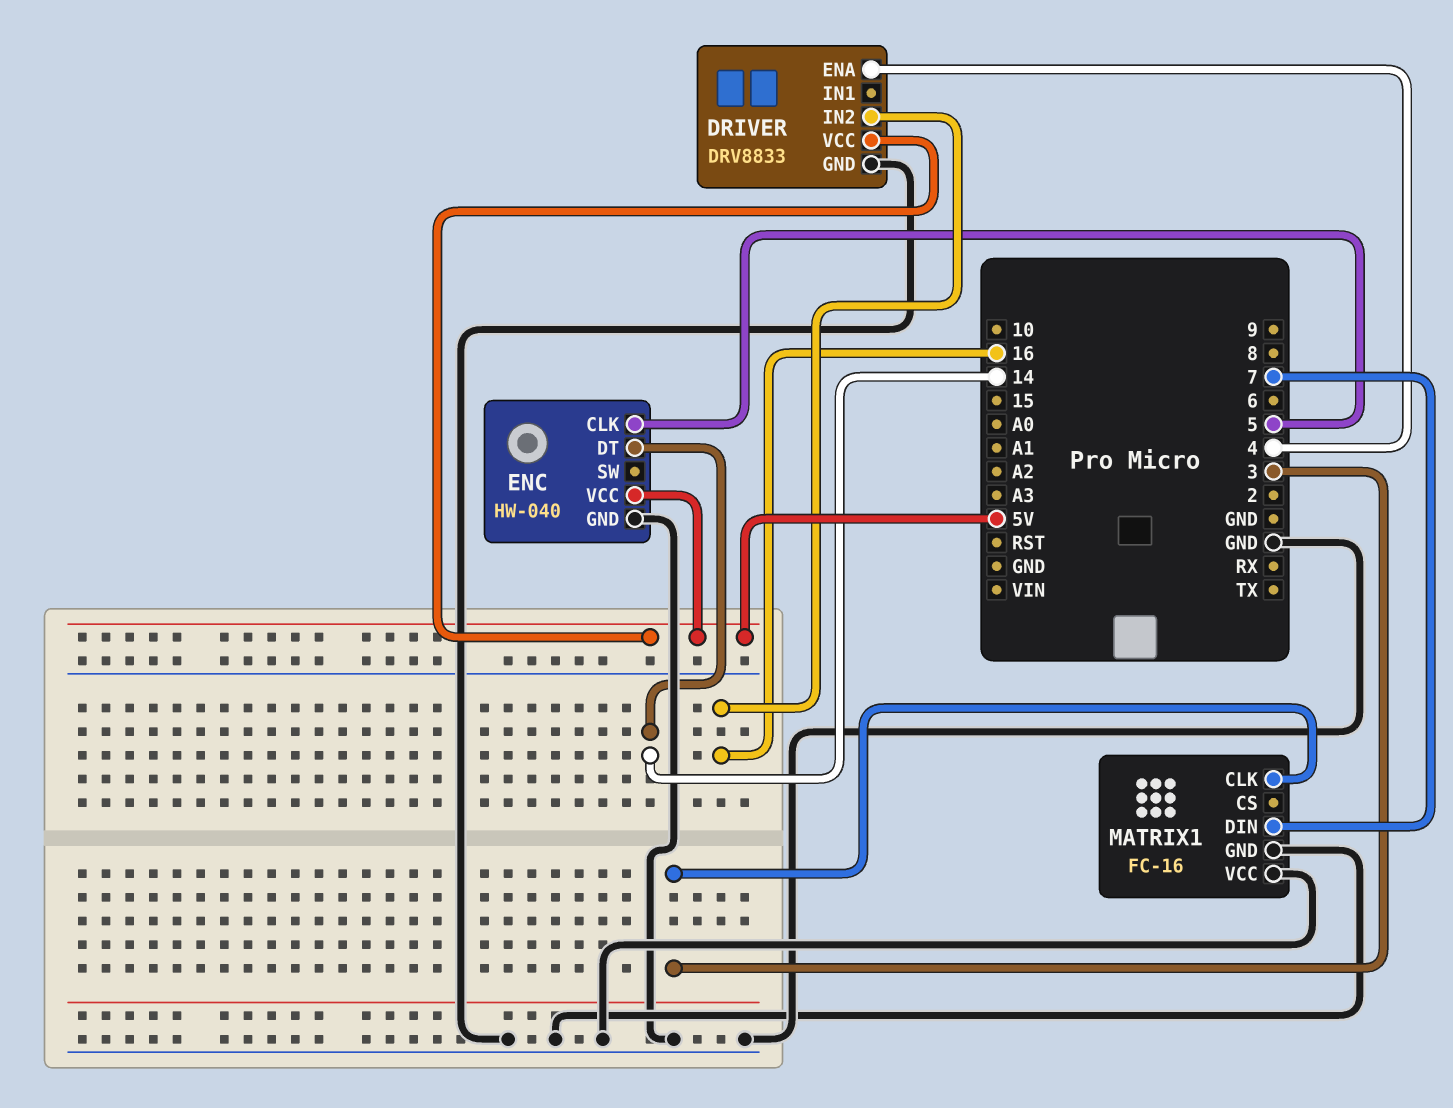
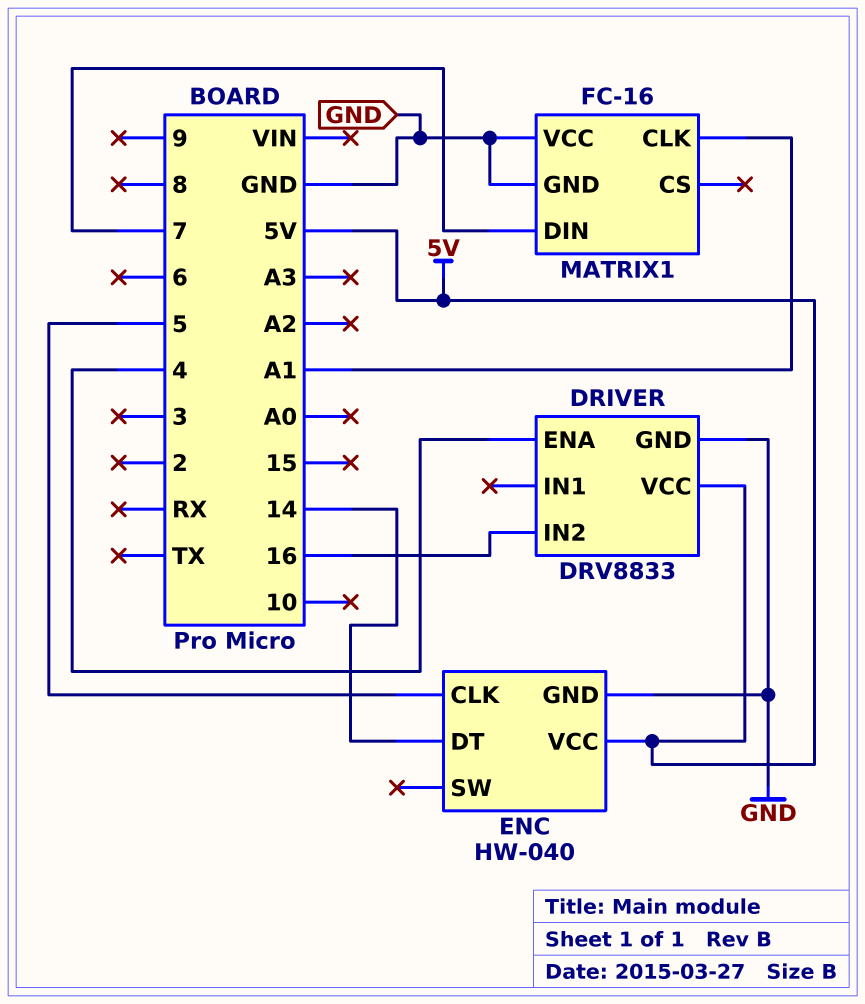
MATRIX1 pin CLK: 3 -> A1

